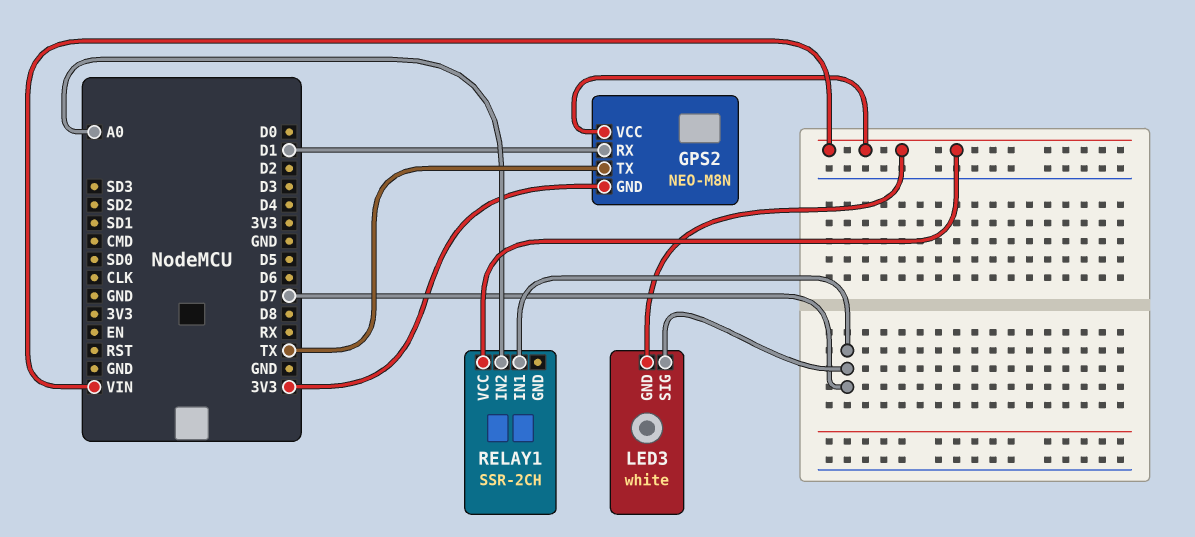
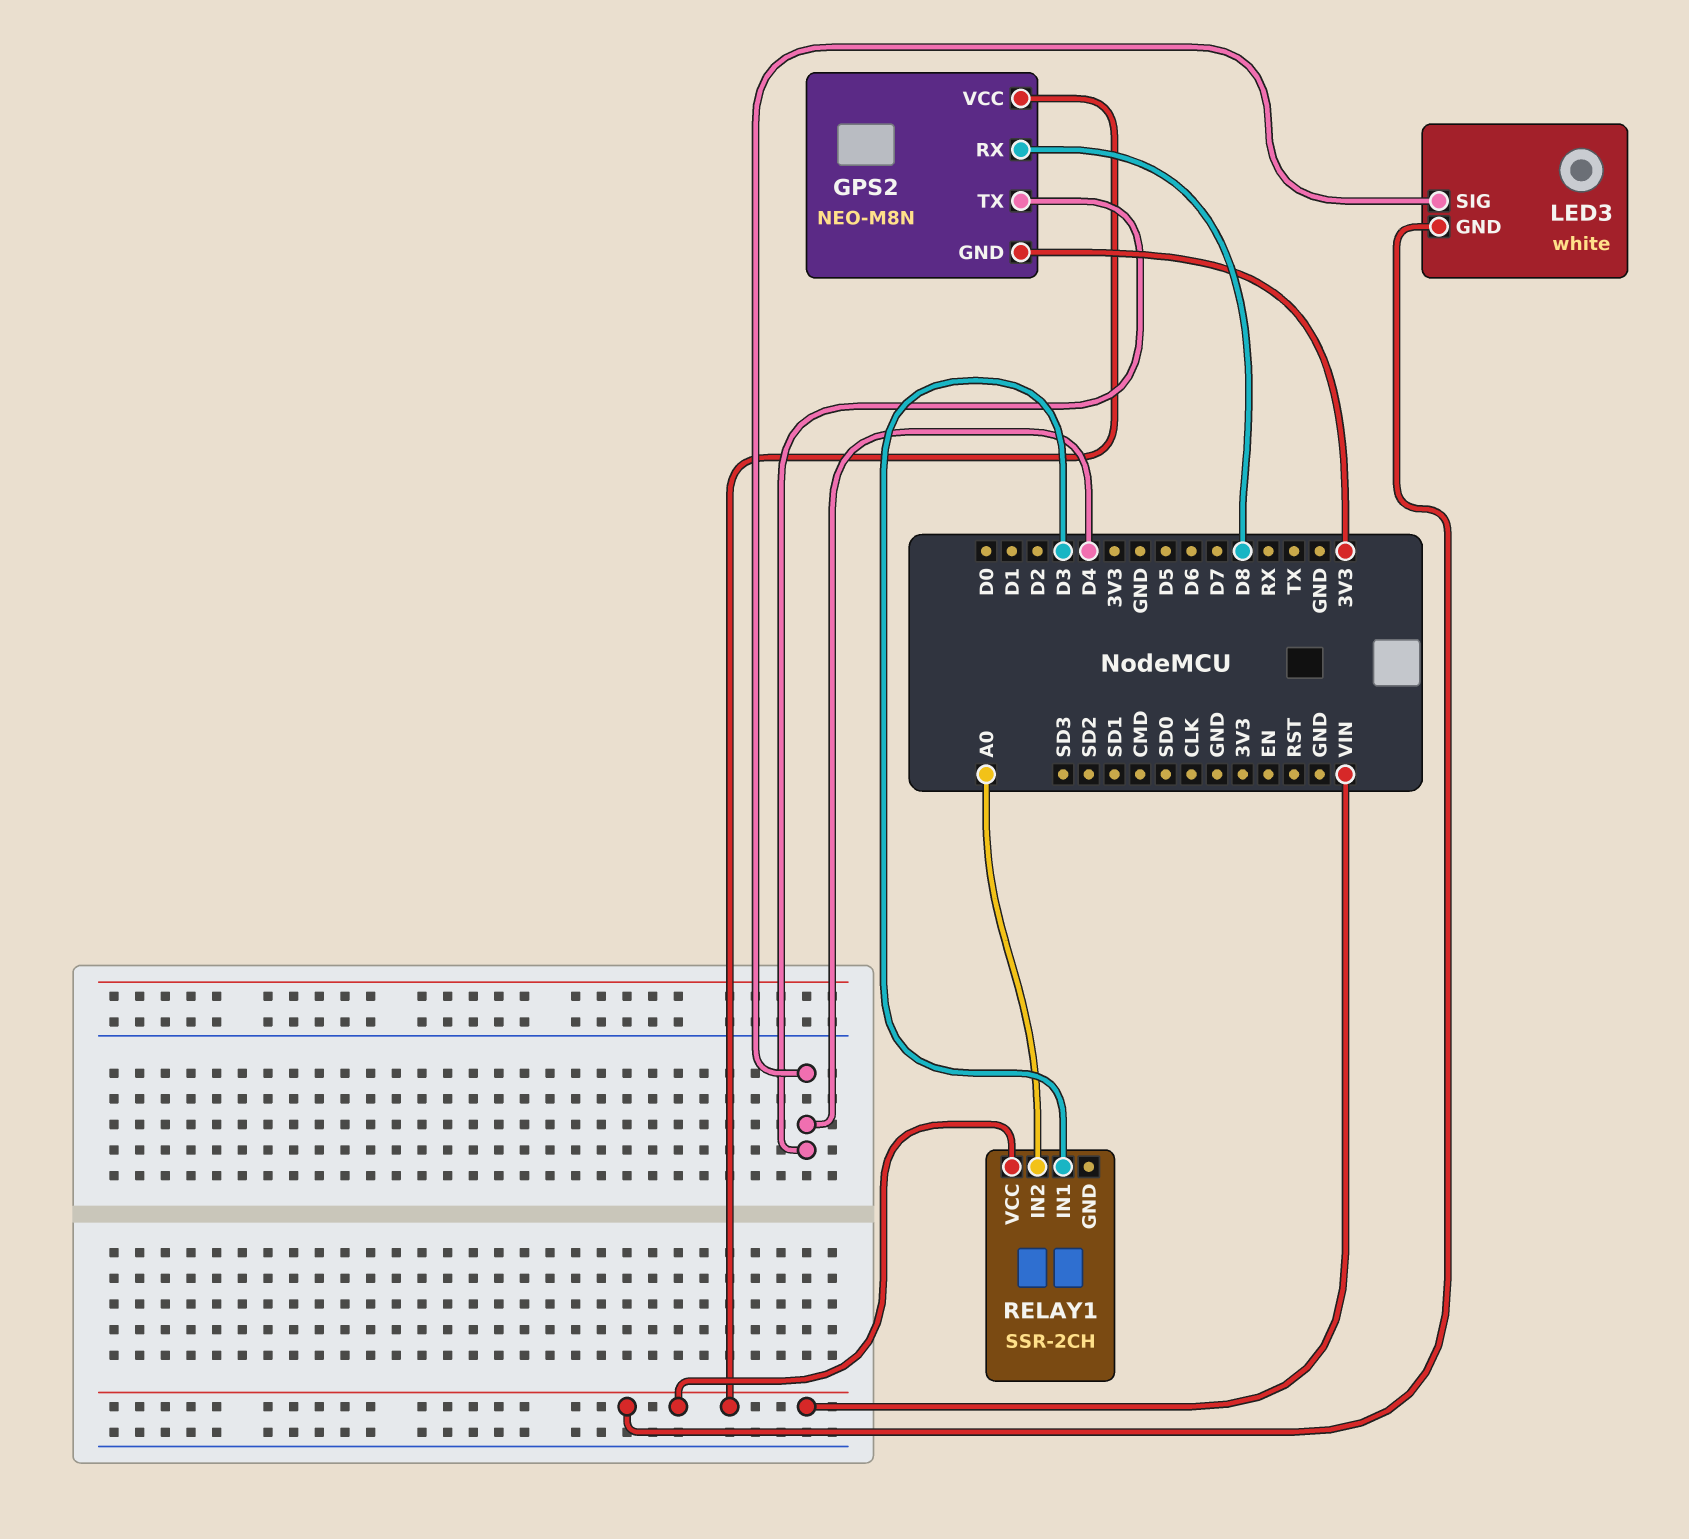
GPS2 pin RX: D1 -> D8
GPS2 pin TX: TX -> D4
LED3 pin SIG: D7 -> D4
RELAY1 pin IN1: D7 -> D3

